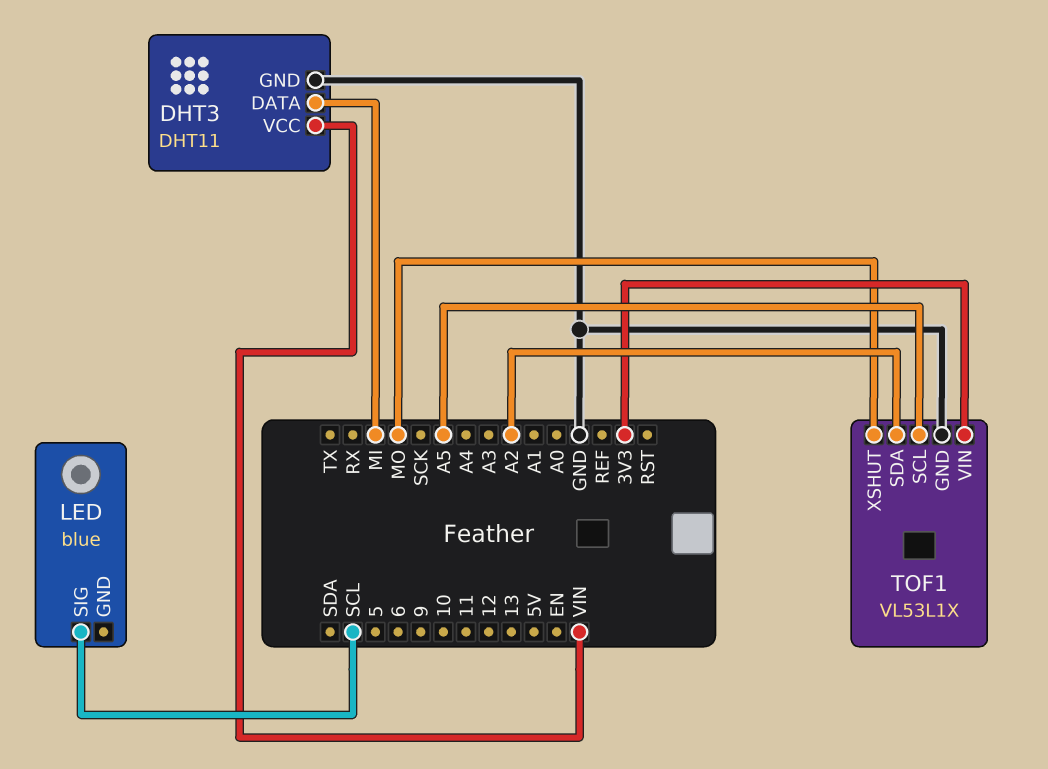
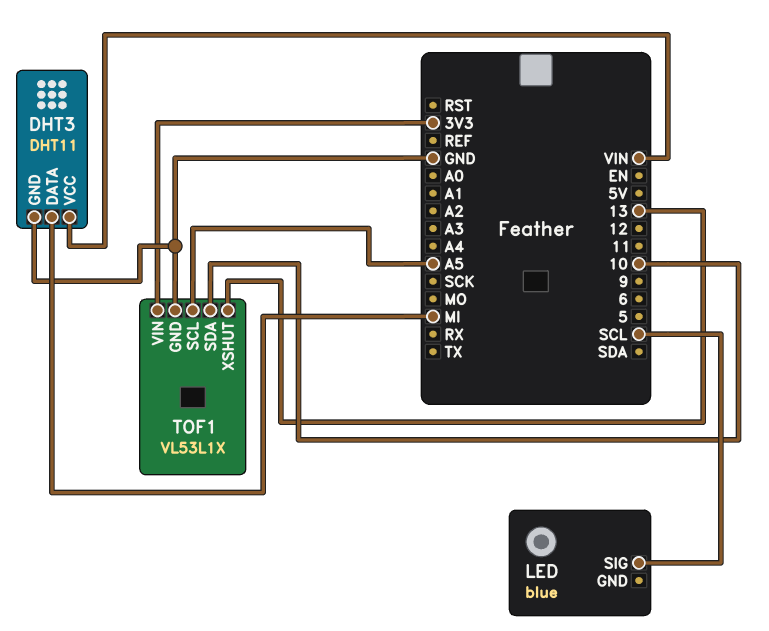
TOF1 pin SDA: A2 -> 10
TOF1 pin XSHUT: MO -> 13

